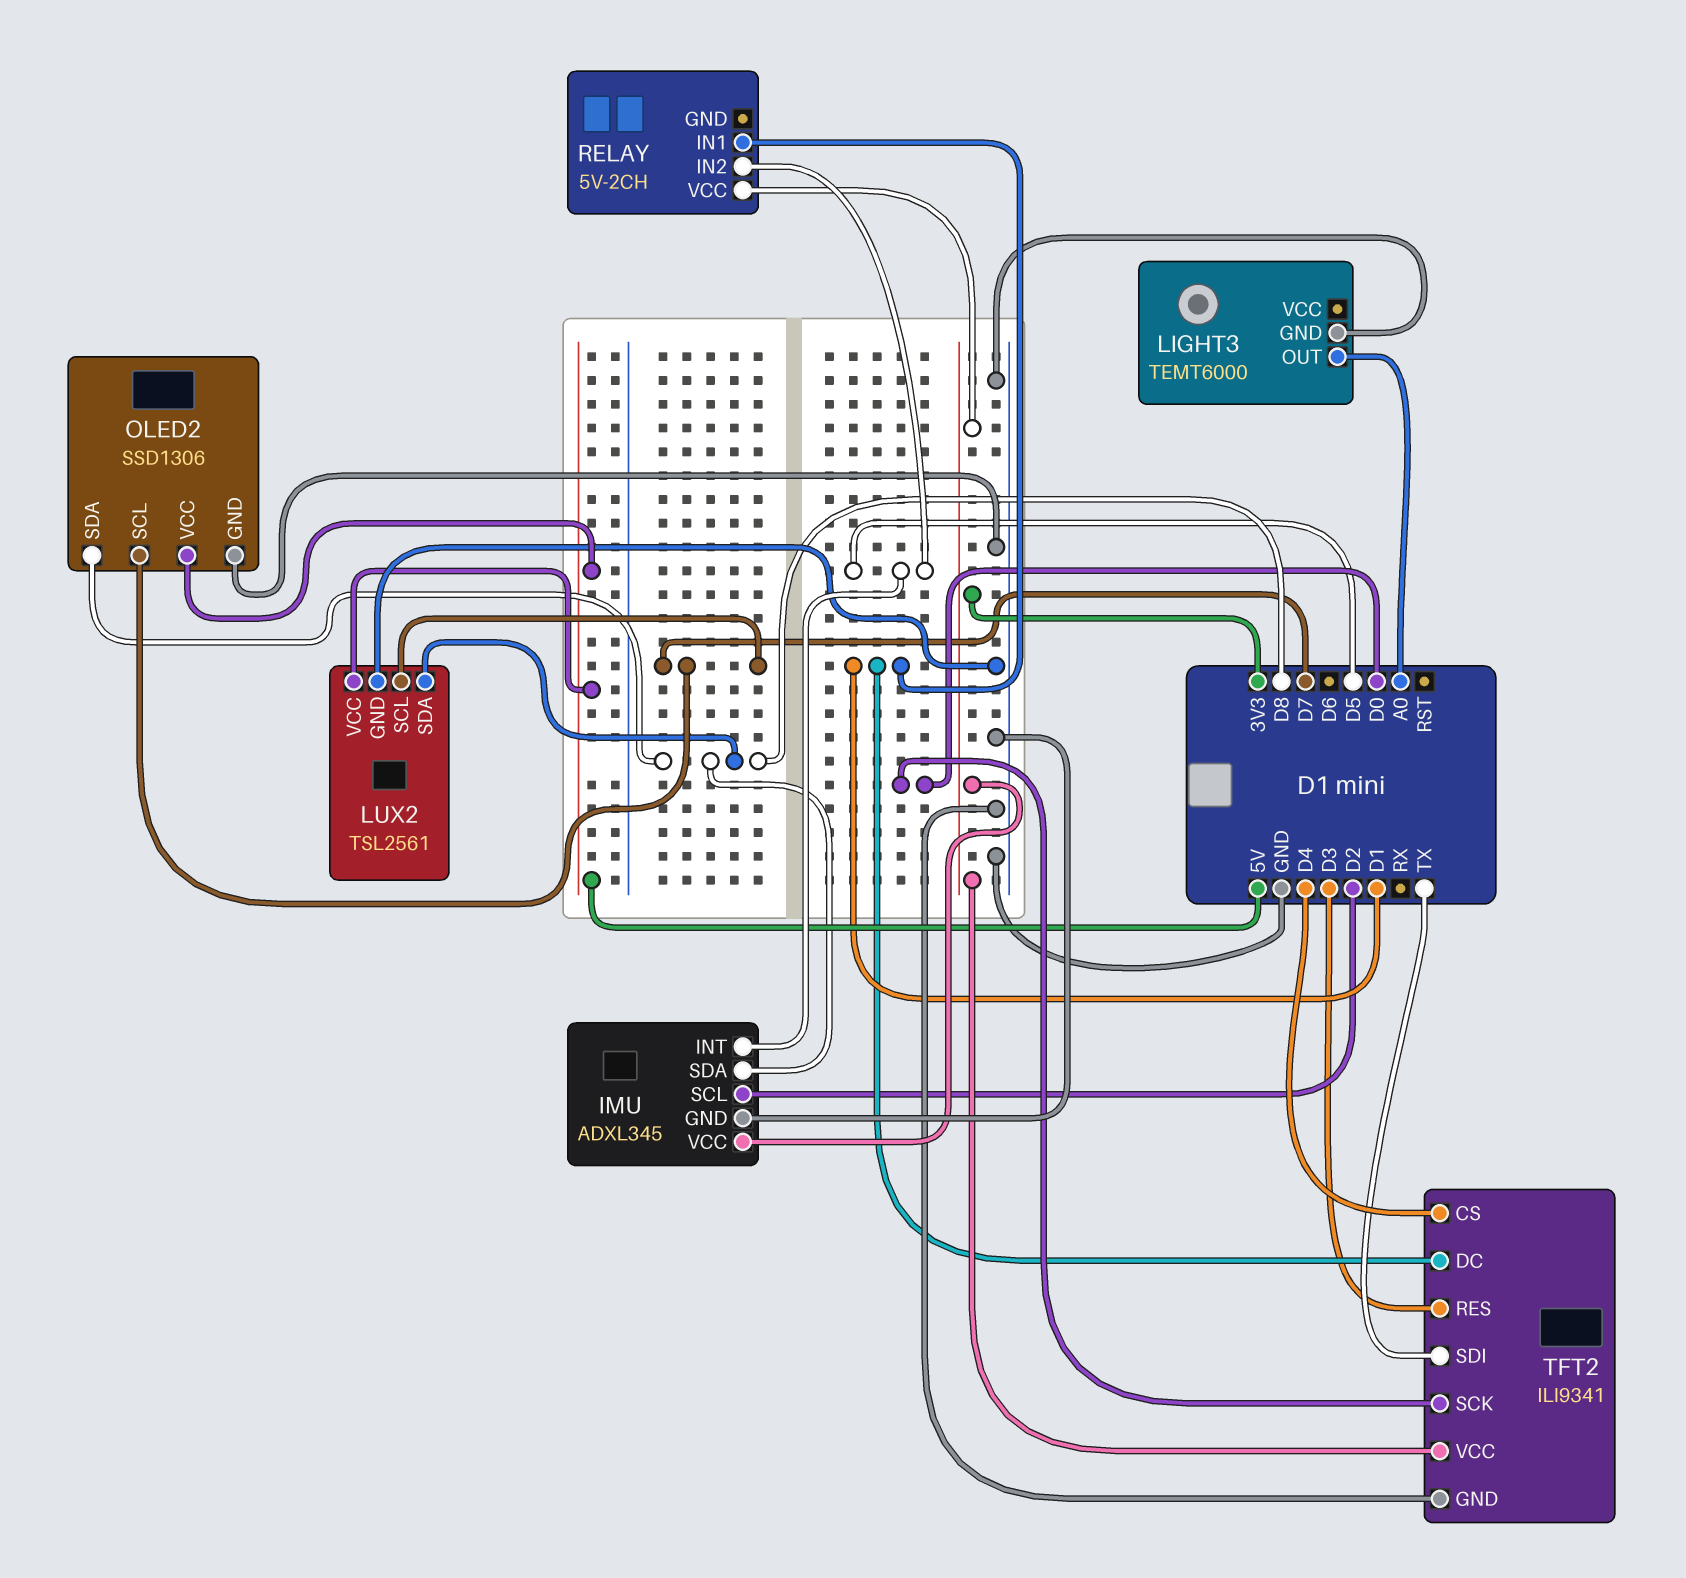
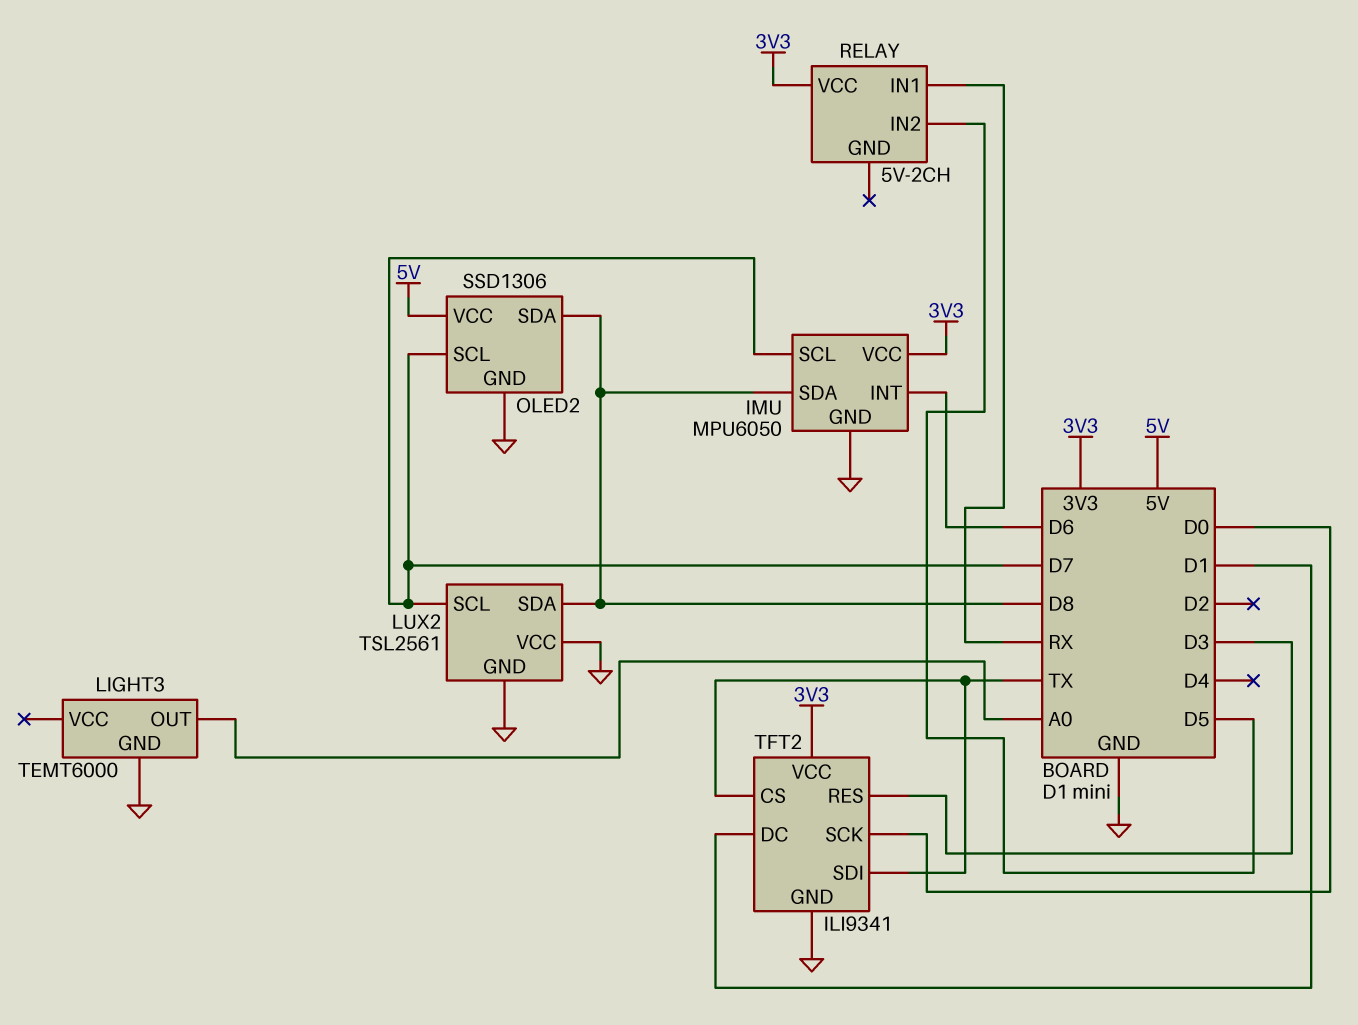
IMU: ADXL345 -> MPU6050
IMU pin INT: D5 -> D6
IMU pin SCL: D2 -> D7
LUX2 pin VCC: 5V -> GND
RELAY pin IN1: D1 -> RX
TFT2 pin CS: D4 -> TX

